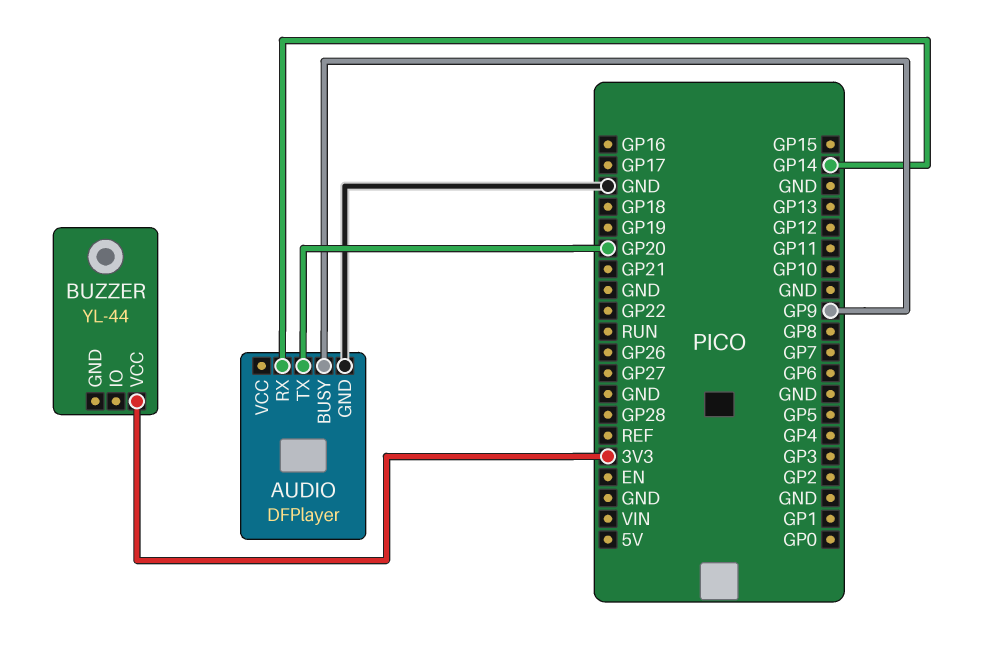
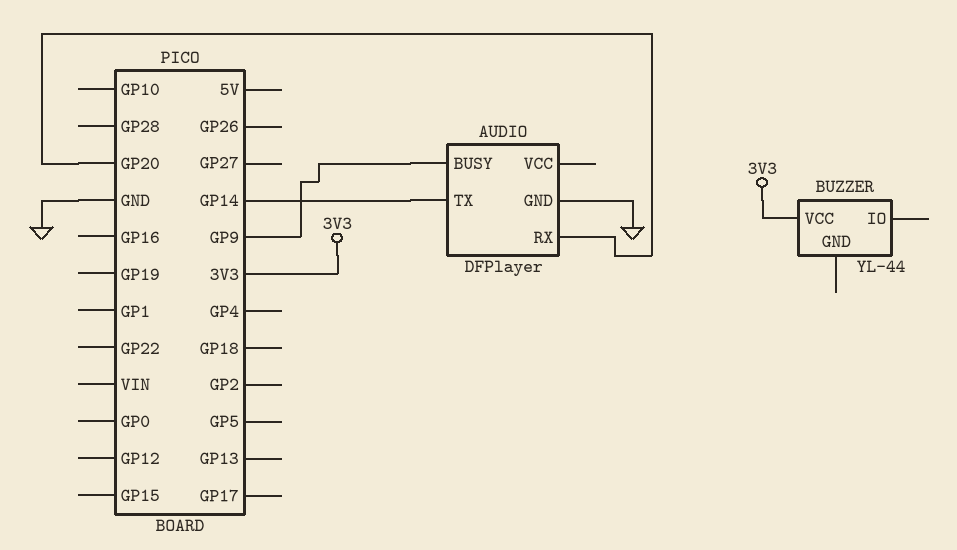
AUDIO pin RX: GP14 -> GP20
AUDIO pin TX: GP20 -> GP14

